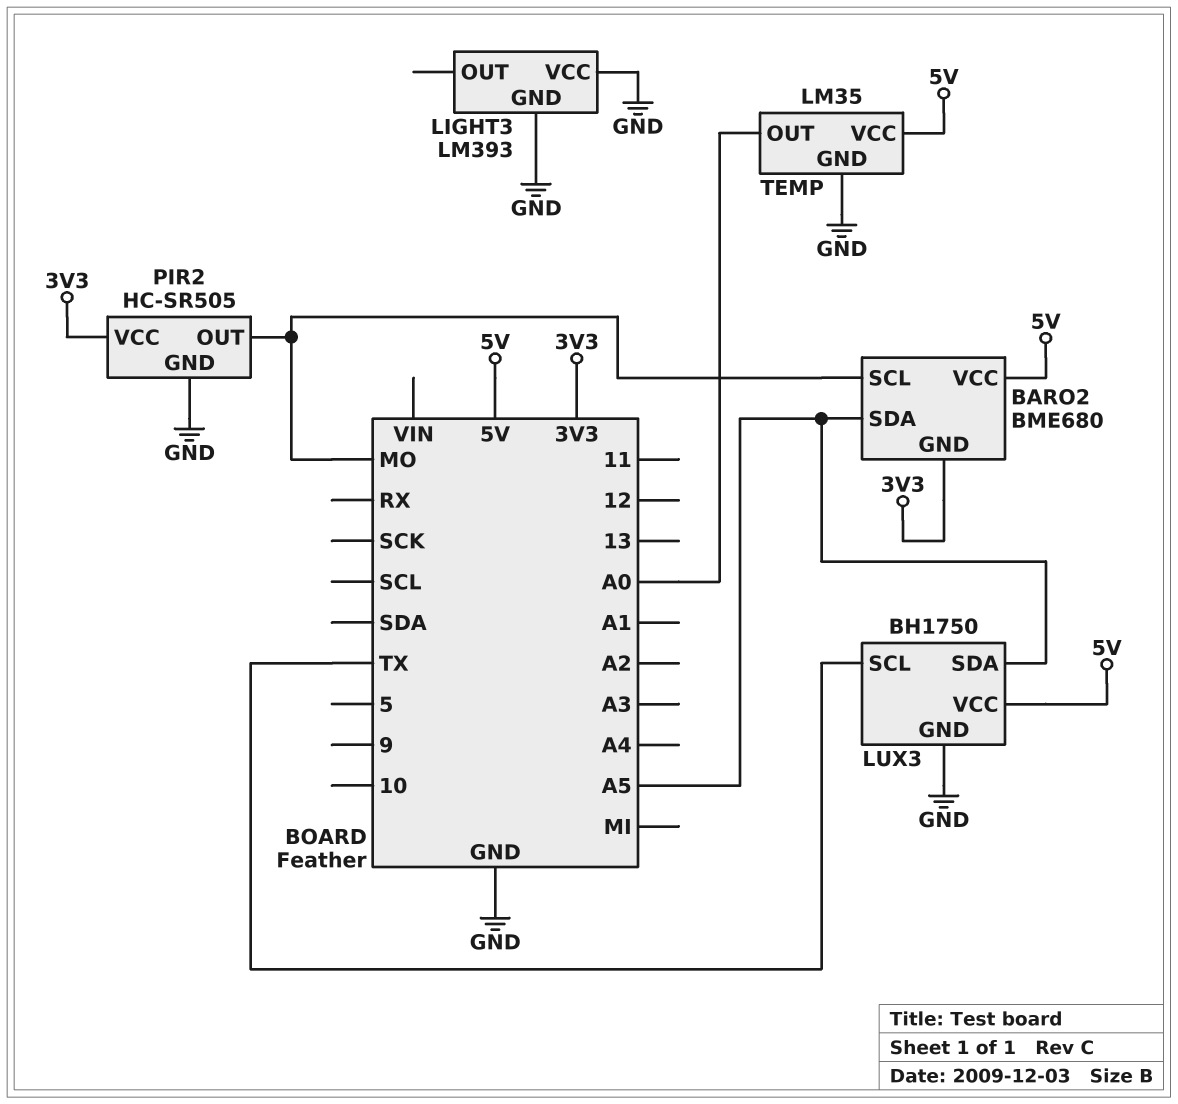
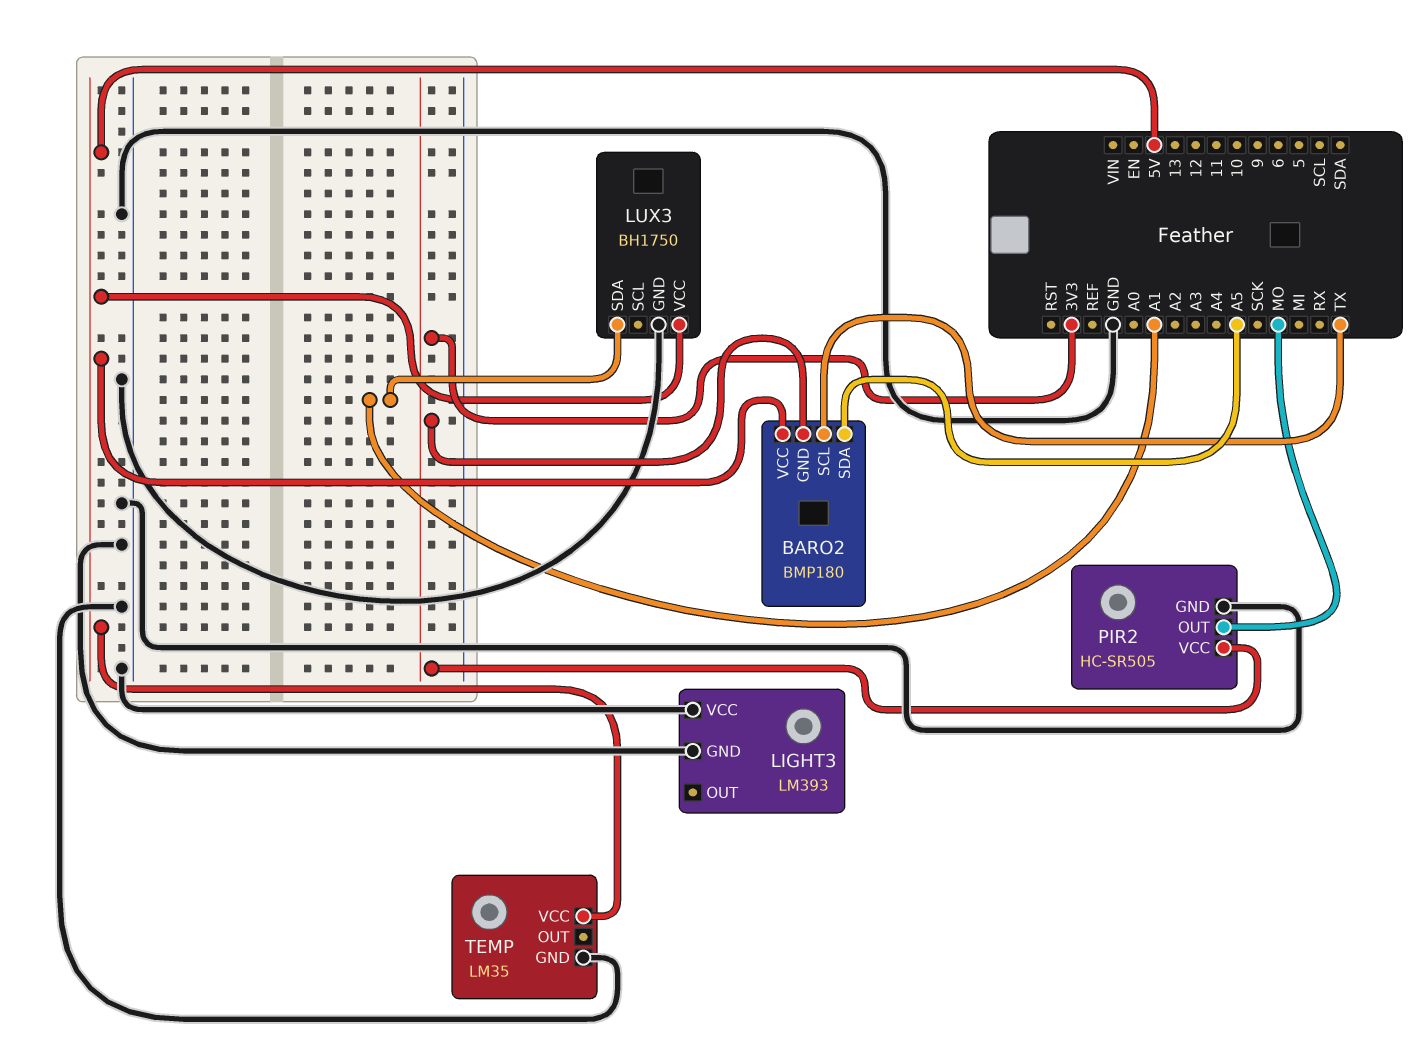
BARO2: BME680 -> BMP180
BARO2 pin SCL: MO -> TX
LUX3 pin SCL: TX -> none
LUX3 pin SDA: A5 -> A1
TEMP pin OUT: A0 -> none

